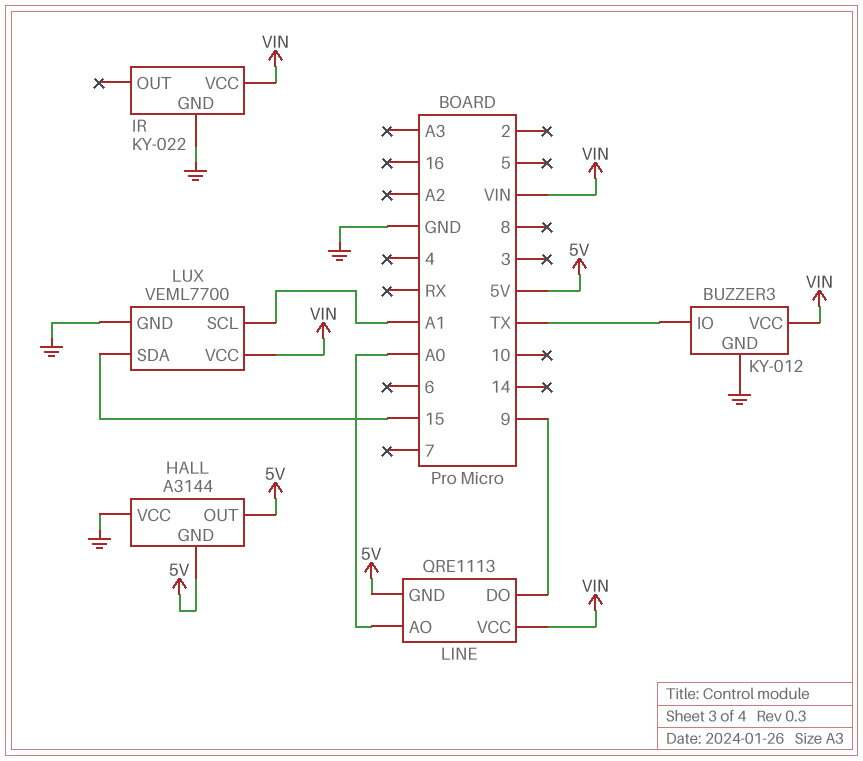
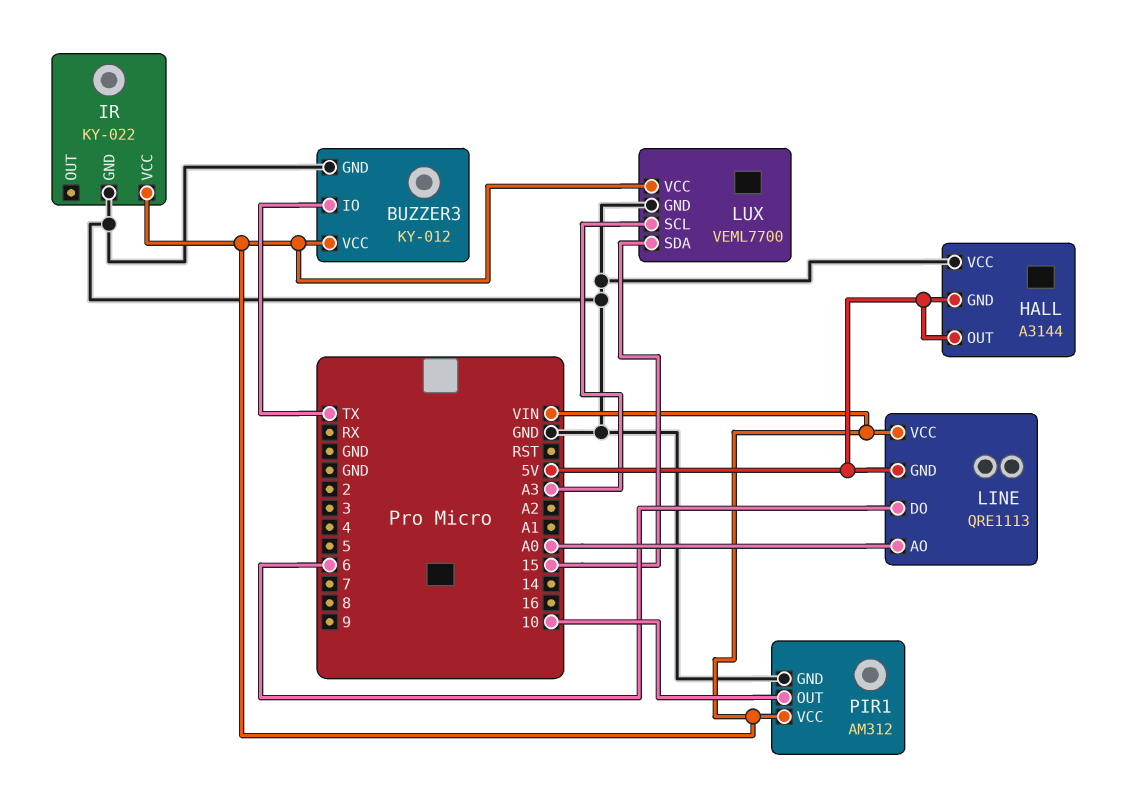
LINE pin DO: 9 -> 6
LUX pin SCL: A1 -> A3
PIR1: none -> AM312
PIR1 pin GND: none -> GND
PIR1 pin OUT: none -> 10
PIR1 pin VCC: none -> VIN

